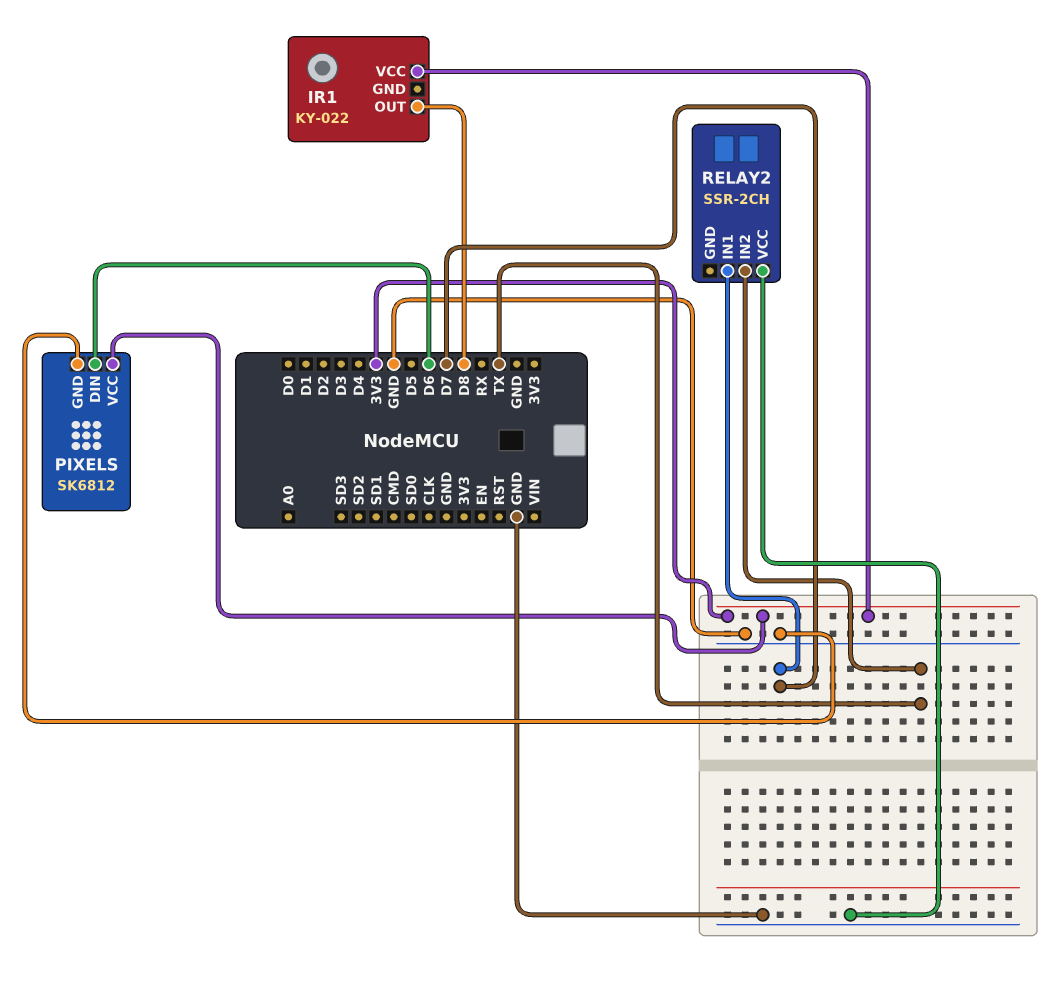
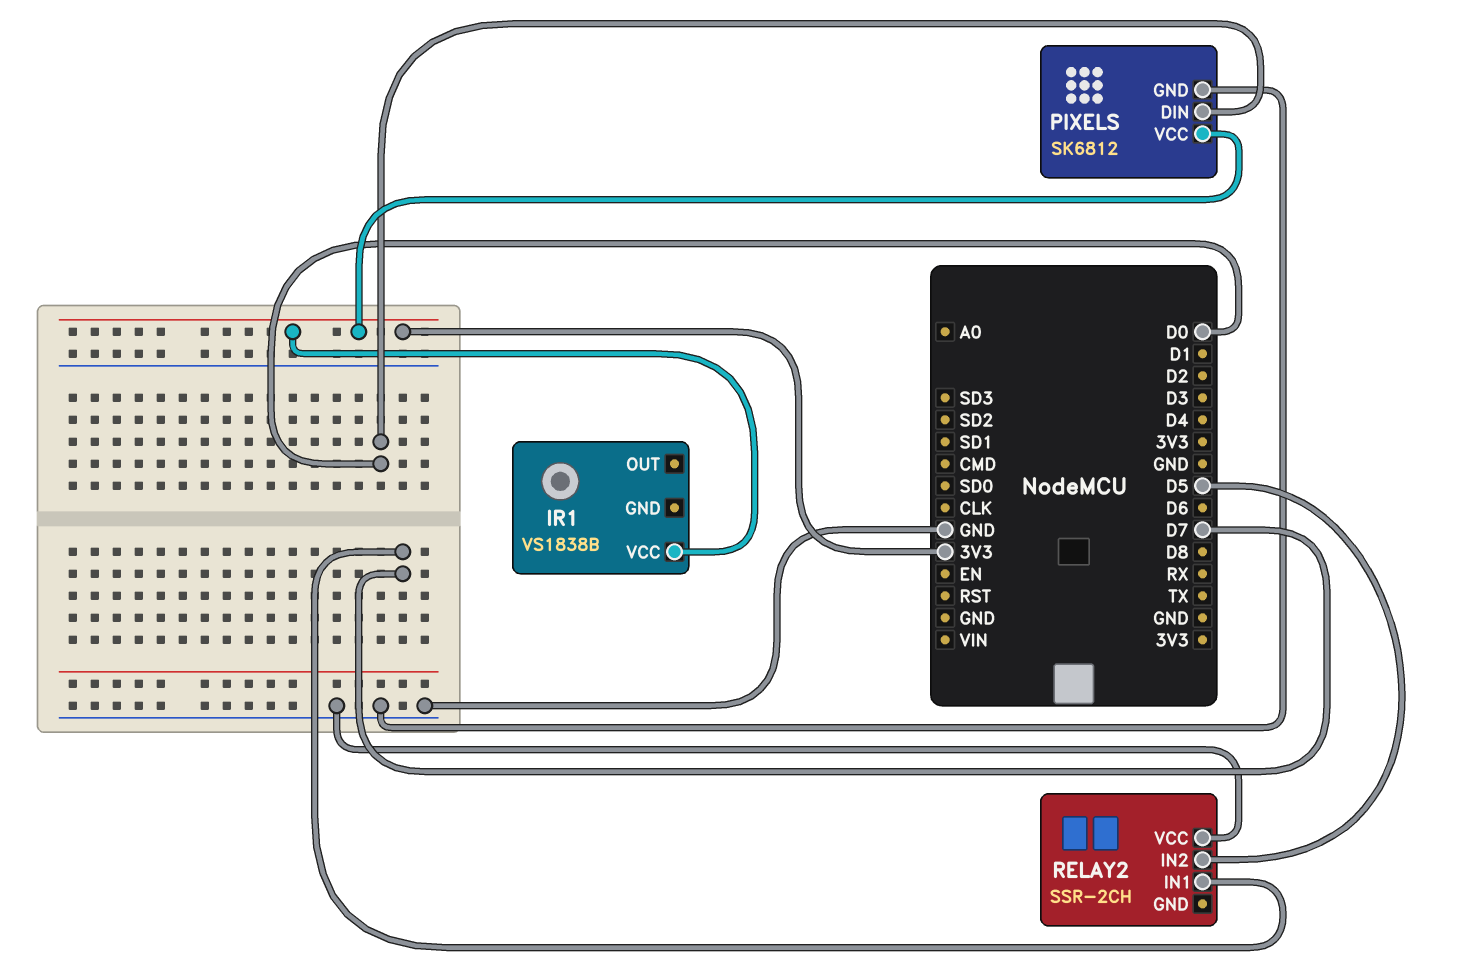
IR1: KY-022 -> VS1838B
IR1 pin OUT: D8 -> none
PIXELS pin DIN: D6 -> D0
RELAY2 pin IN2: TX -> D5

